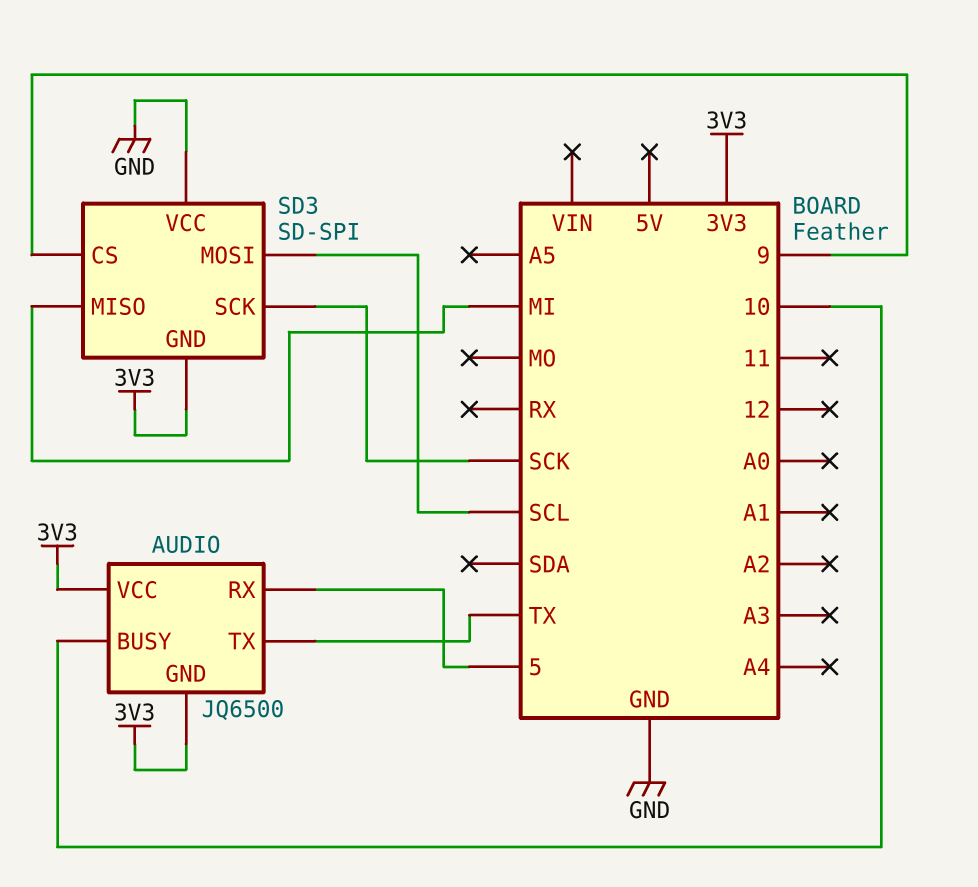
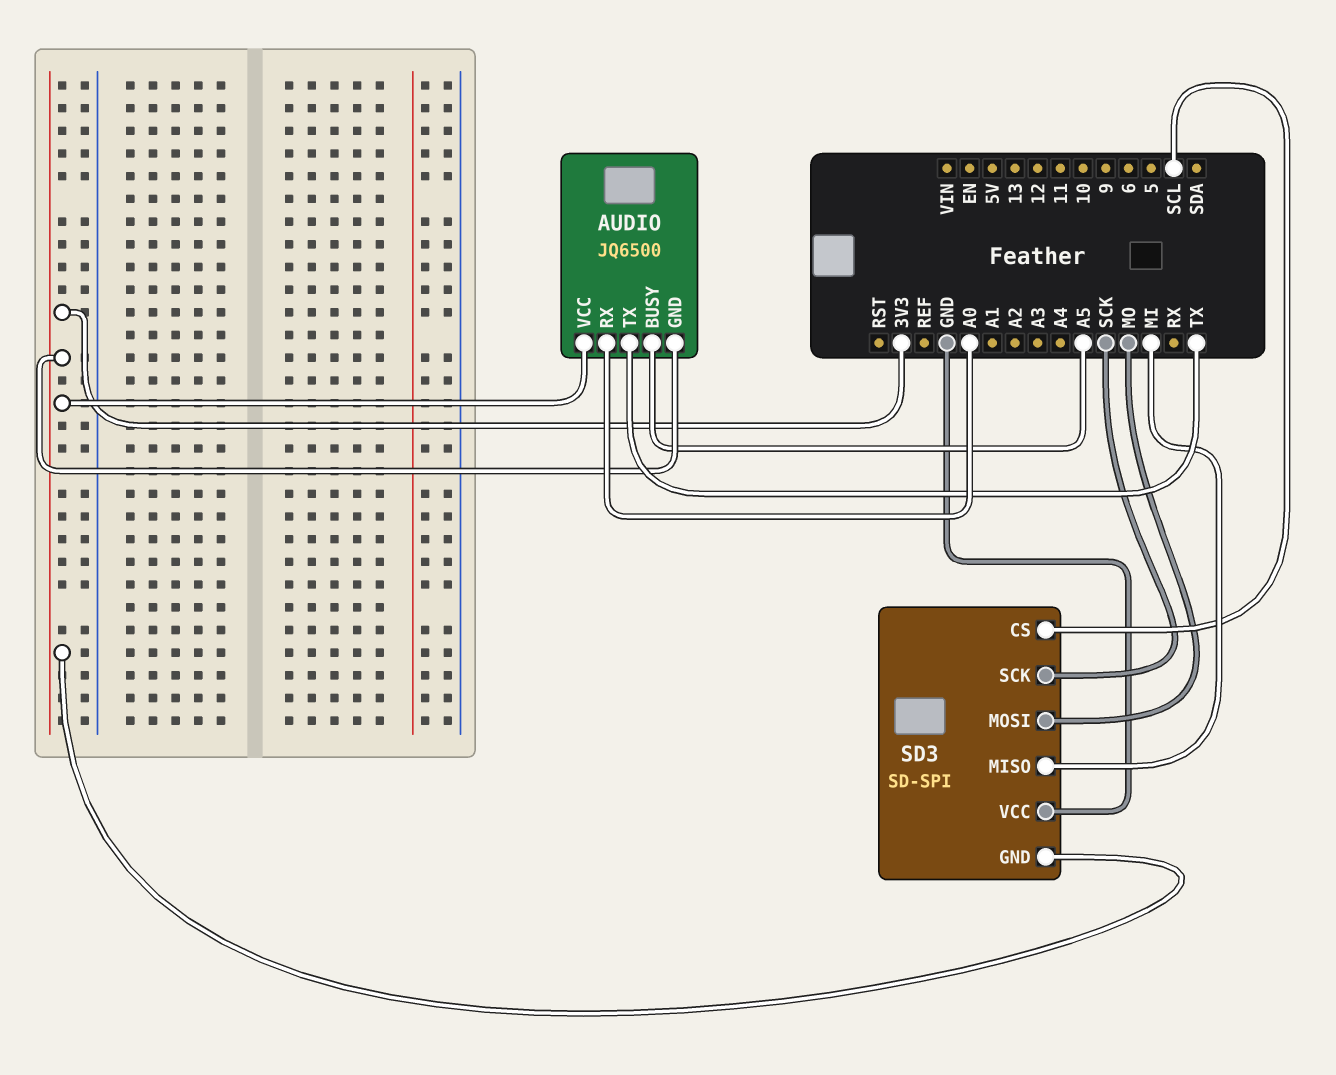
AUDIO pin BUSY: 10 -> A5
AUDIO pin RX: 5 -> A0
SD3 pin CS: 9 -> SCL
SD3 pin MOSI: SCL -> MO

